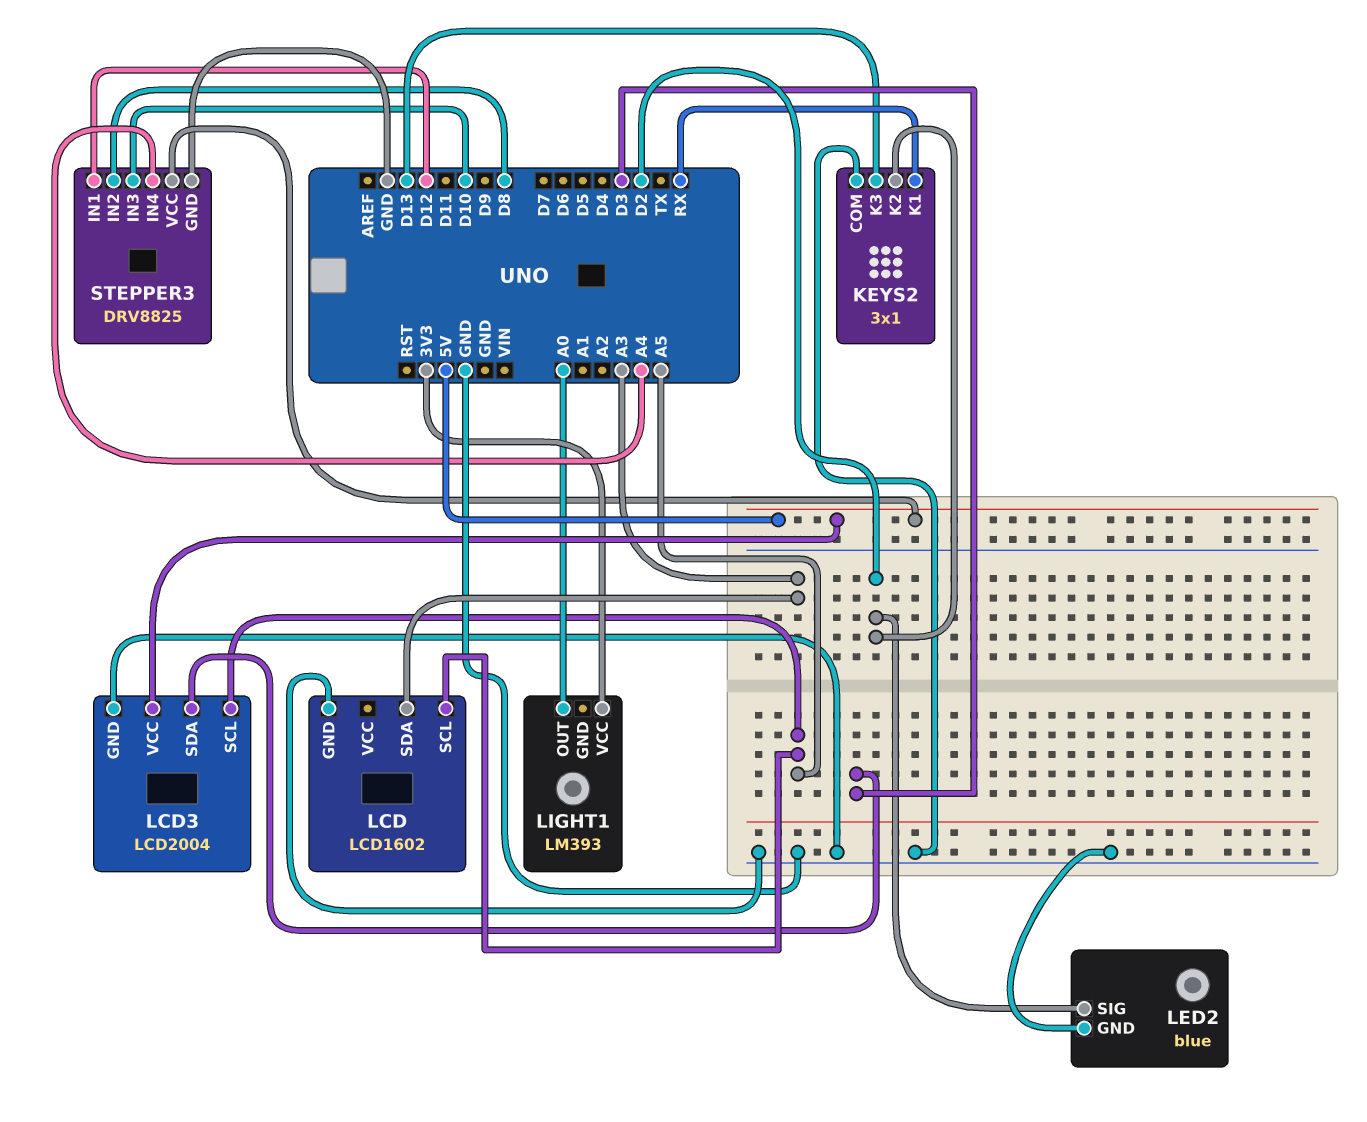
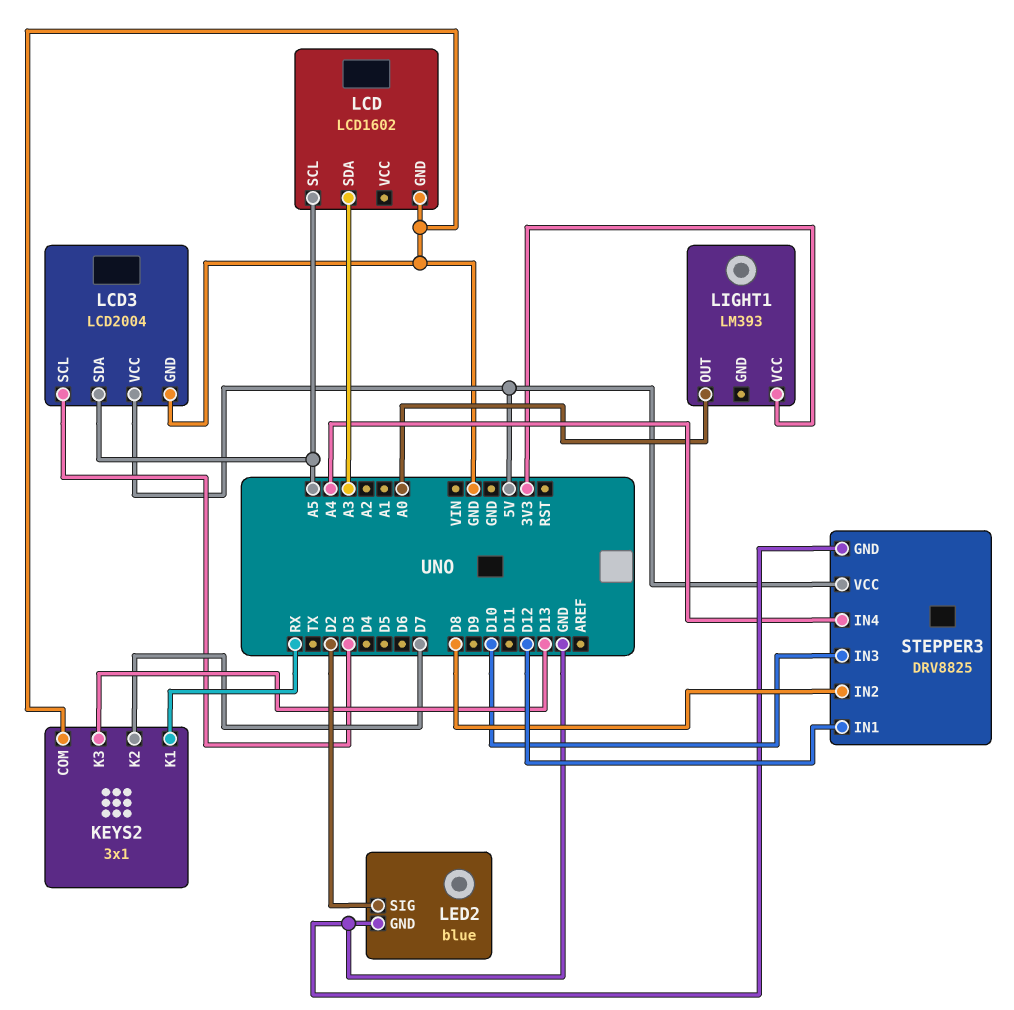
KEYS2 pin K2: D2 -> D7
LCD3 pin SCL: A5 -> D3
LCD3 pin SDA: D3 -> A5

